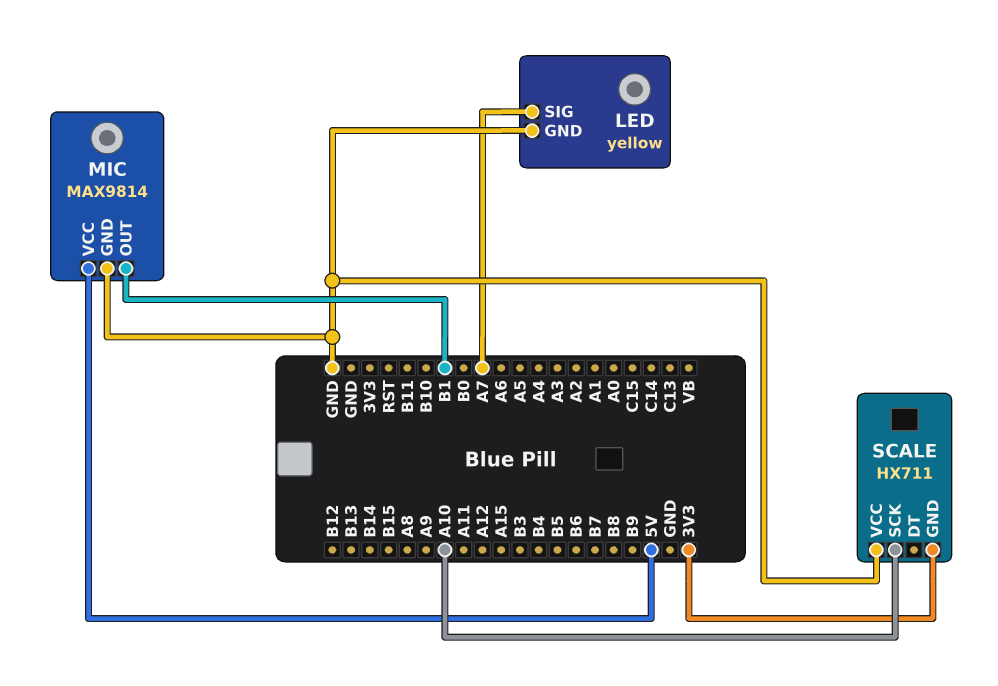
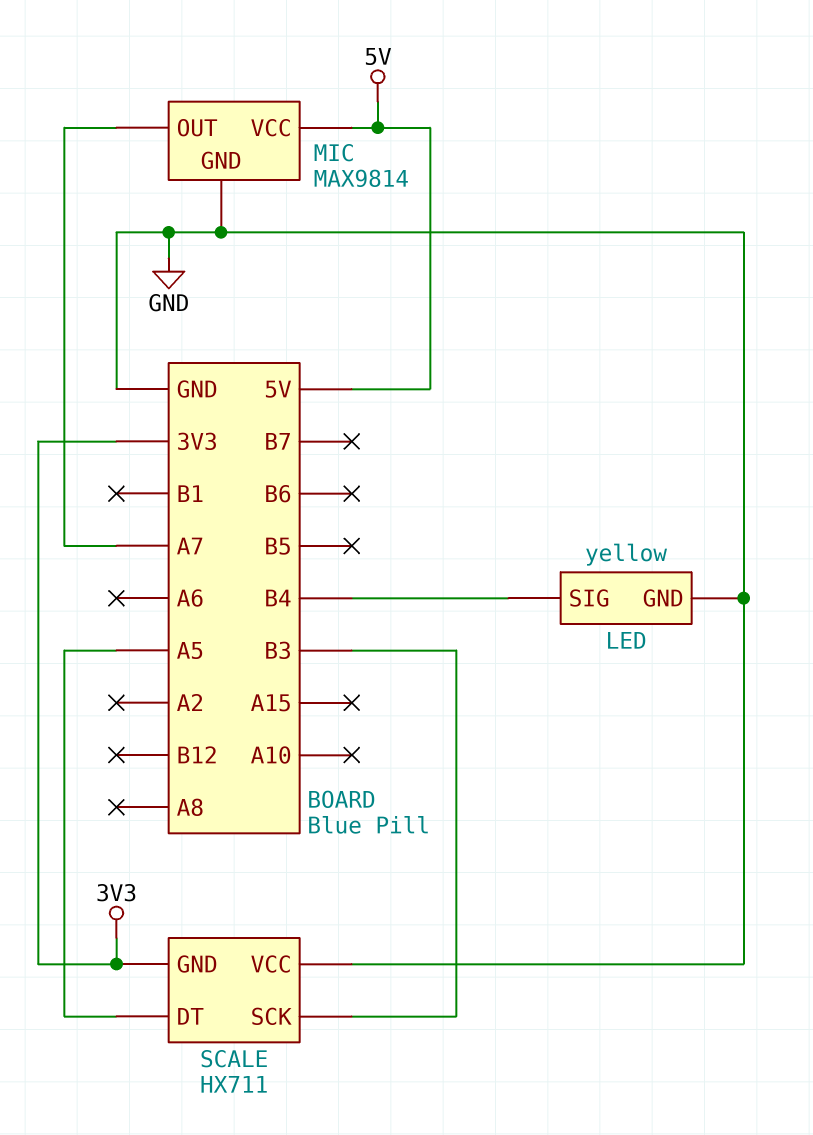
LED pin SIG: A7 -> B4
MIC pin OUT: B1 -> A7
SCALE pin DT: none -> A5
SCALE pin SCK: A10 -> B3

